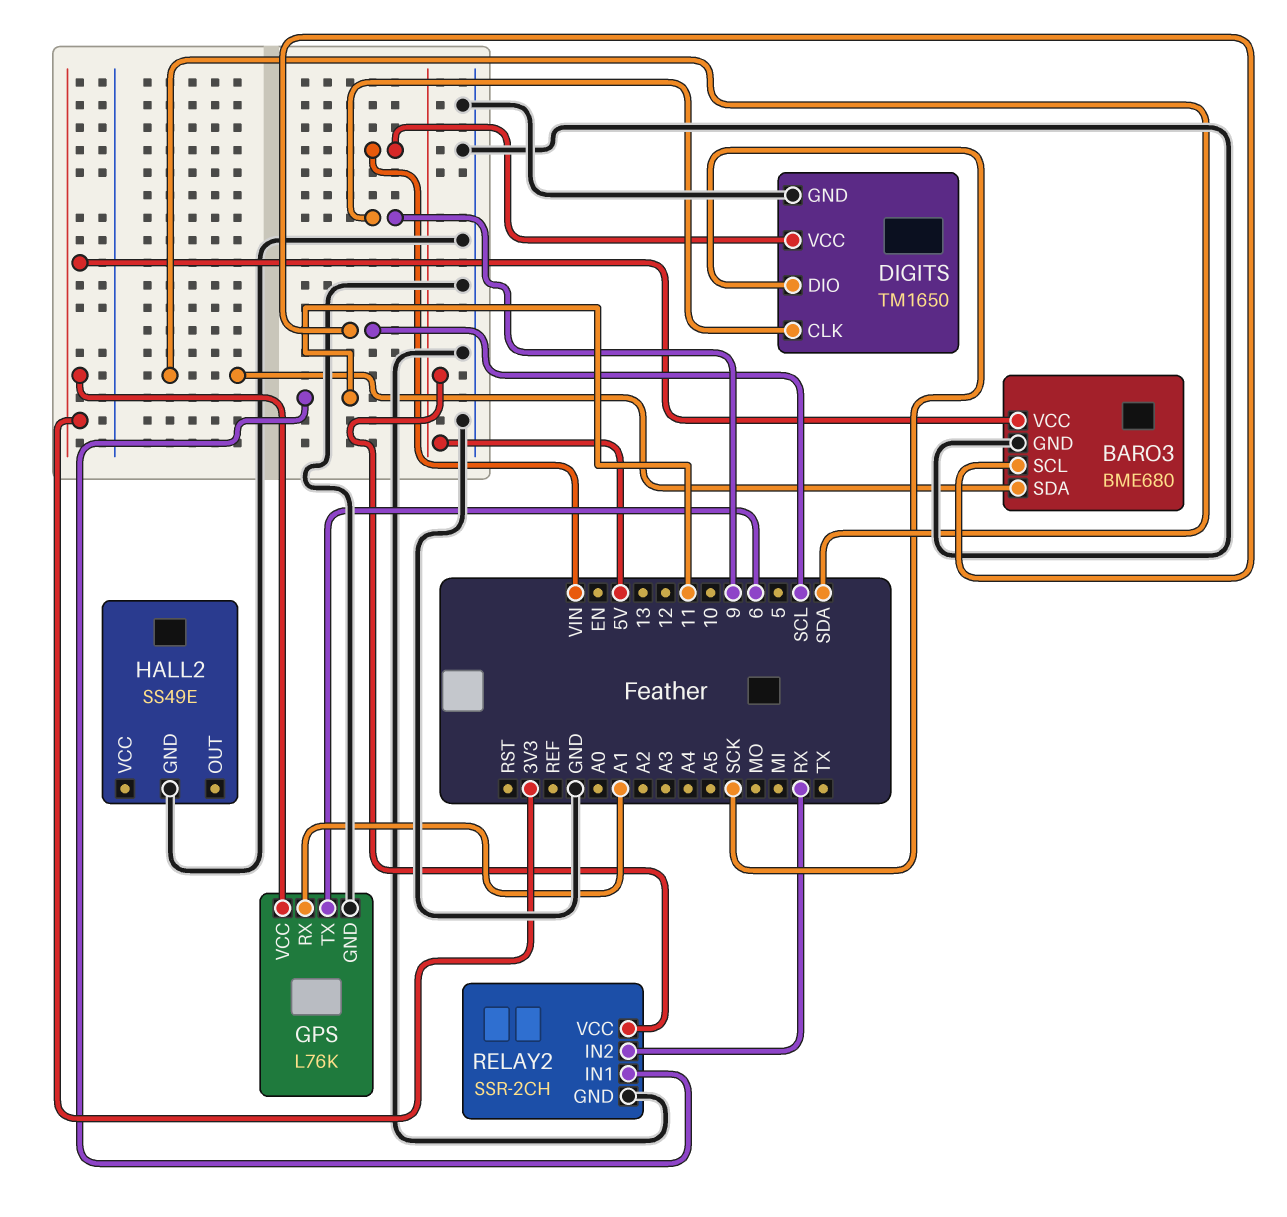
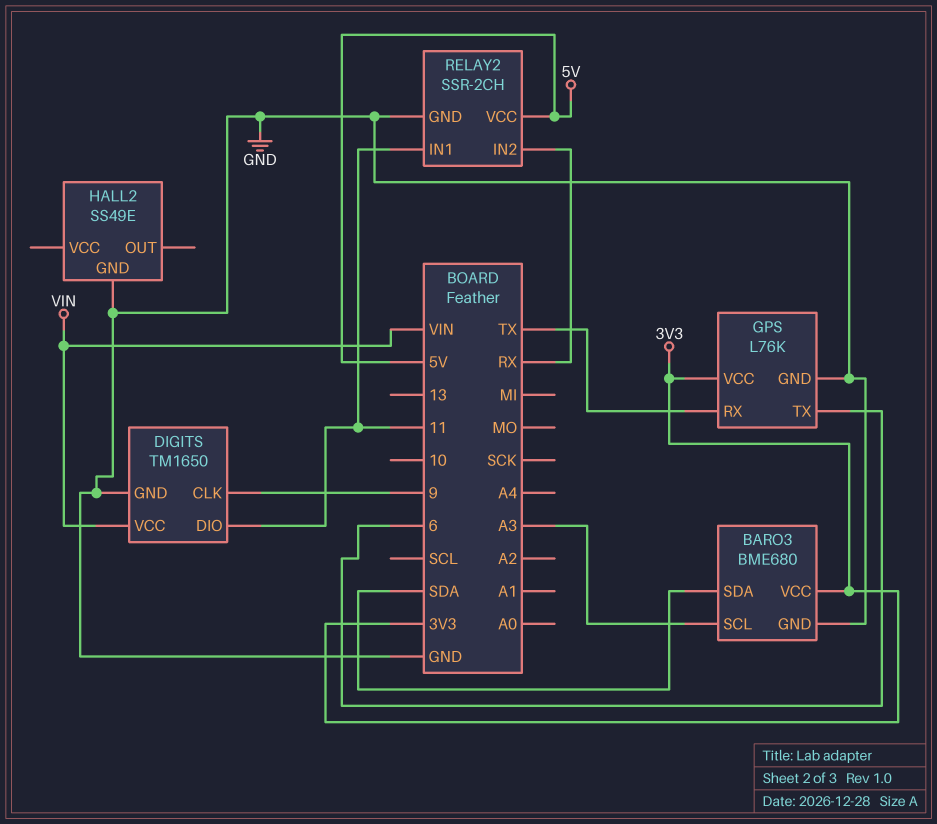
BARO3 pin SCL: SCL -> A3
DIGITS pin DIO: SCK -> 11
GPS pin RX: A1 -> TX

